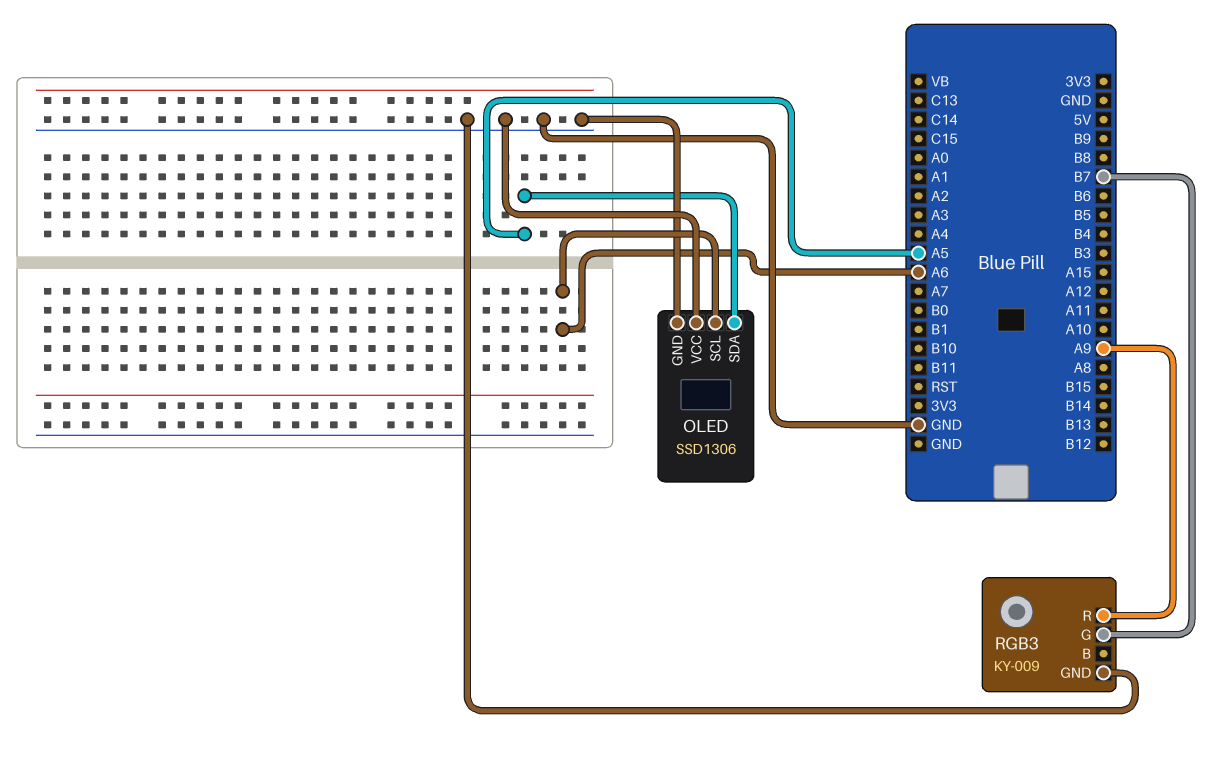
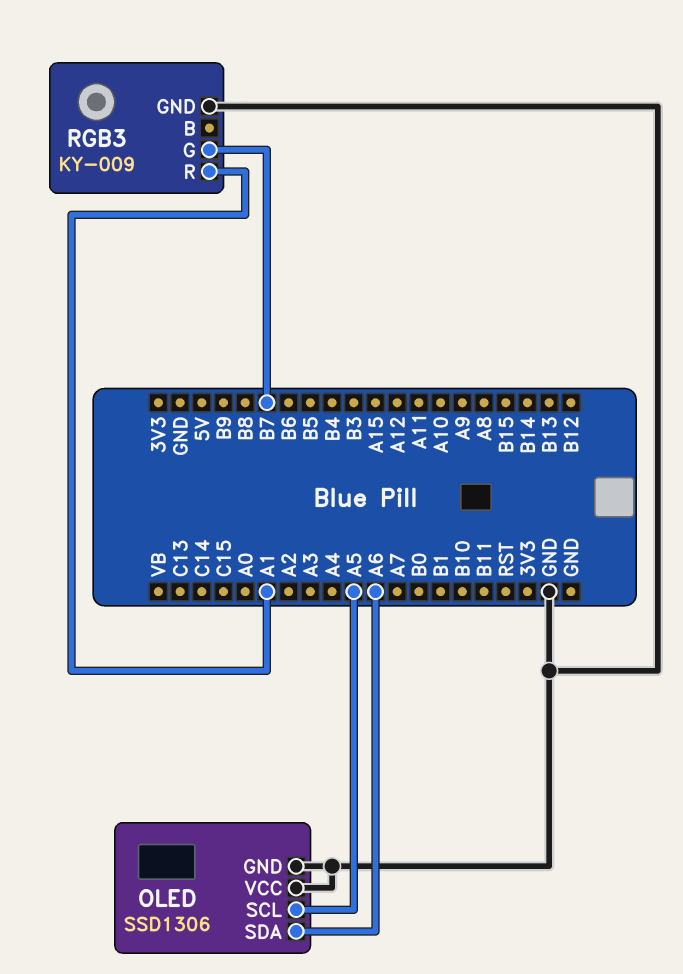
OLED pin SCL: A6 -> A5
OLED pin SDA: A5 -> A6
RGB3 pin R: A9 -> A1

